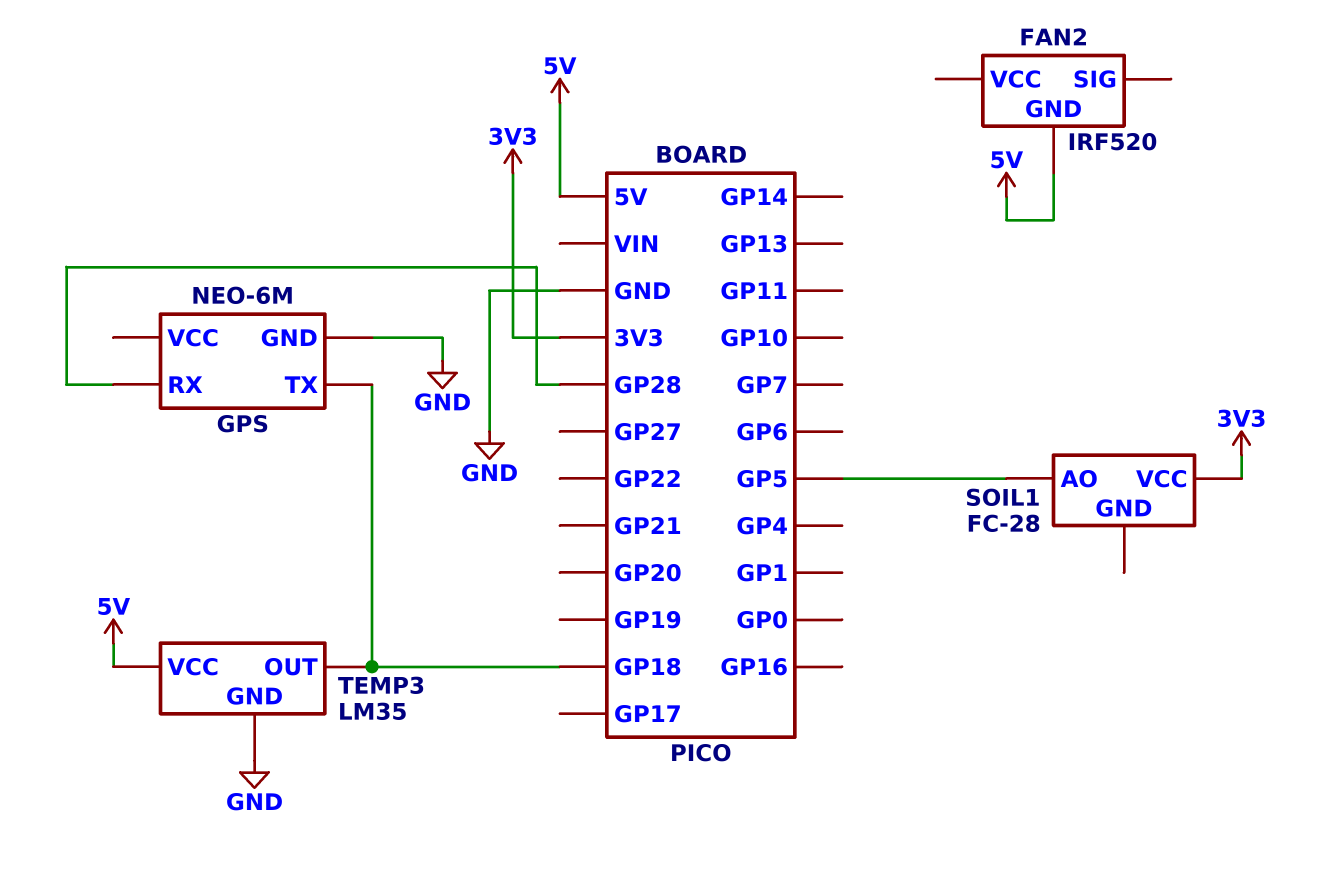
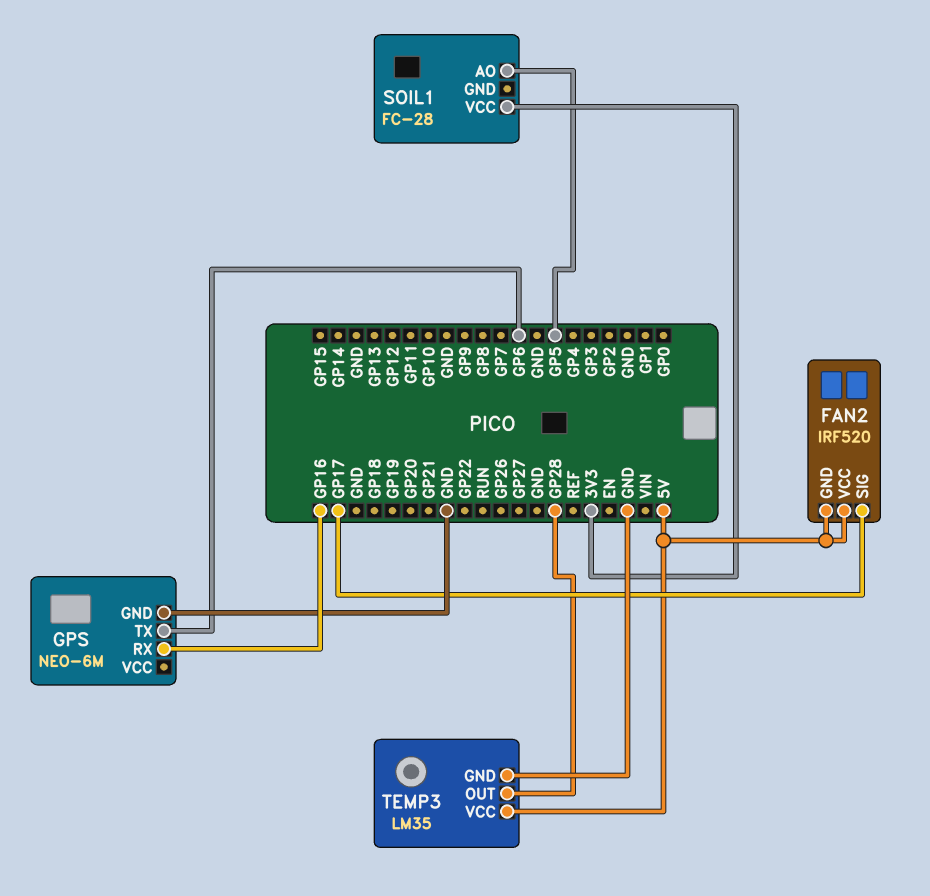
FAN2 pin SIG: none -> GP17
FAN2 pin VCC: none -> 5V
GPS pin RX: GP28 -> GP16
GPS pin TX: GP18 -> GP6
TEMP3 pin OUT: GP18 -> GP28

